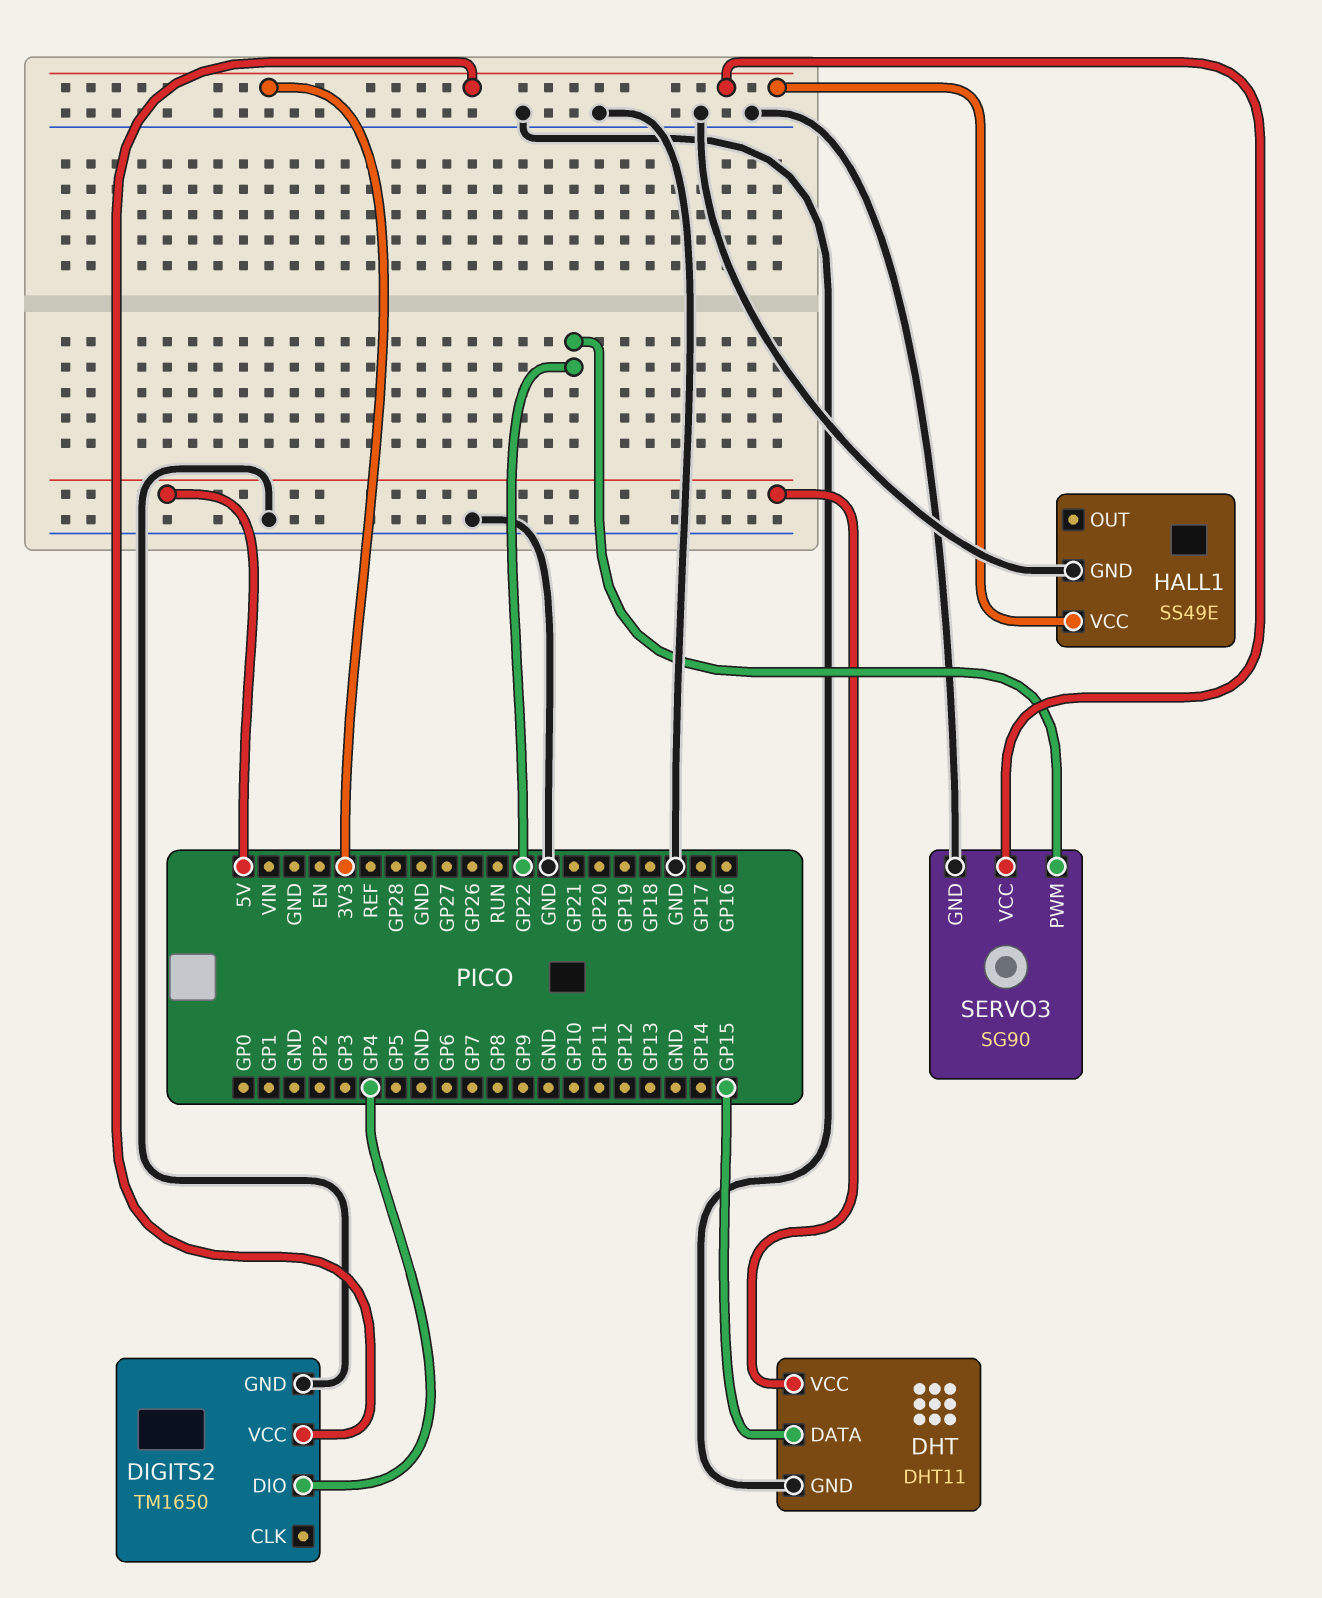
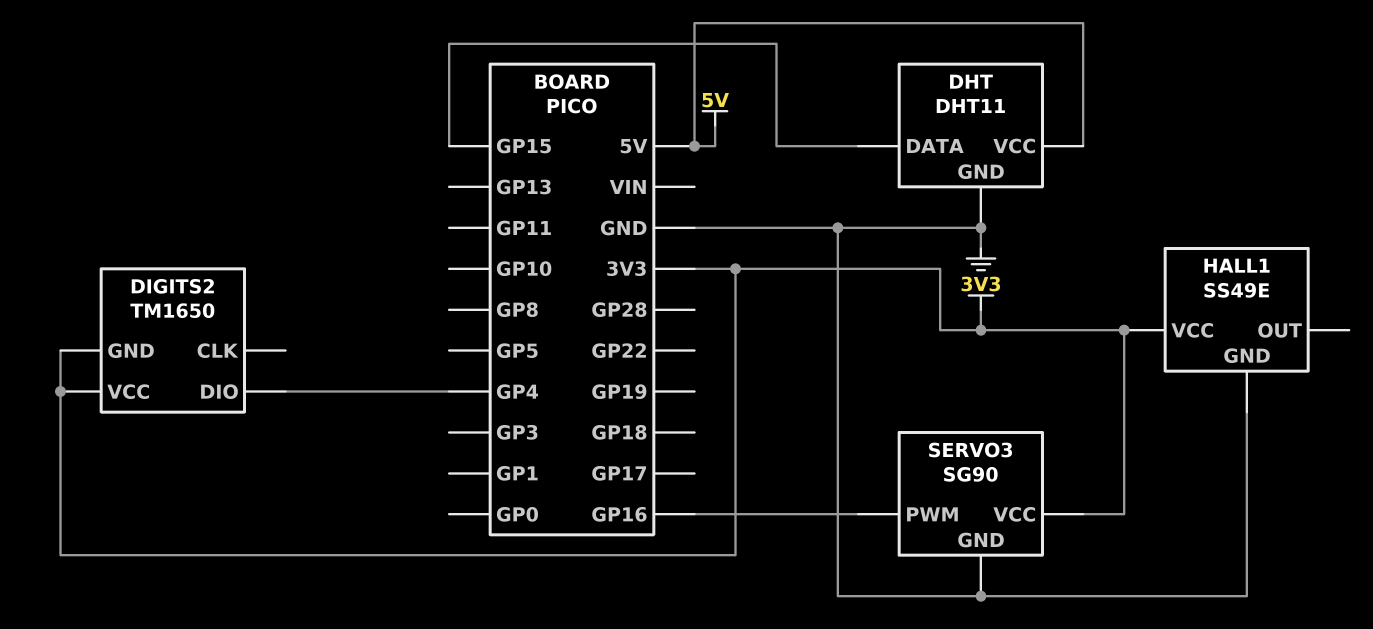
DIGITS2 pin GND: GND -> 3V3
SERVO3 pin PWM: GP22 -> GP16

